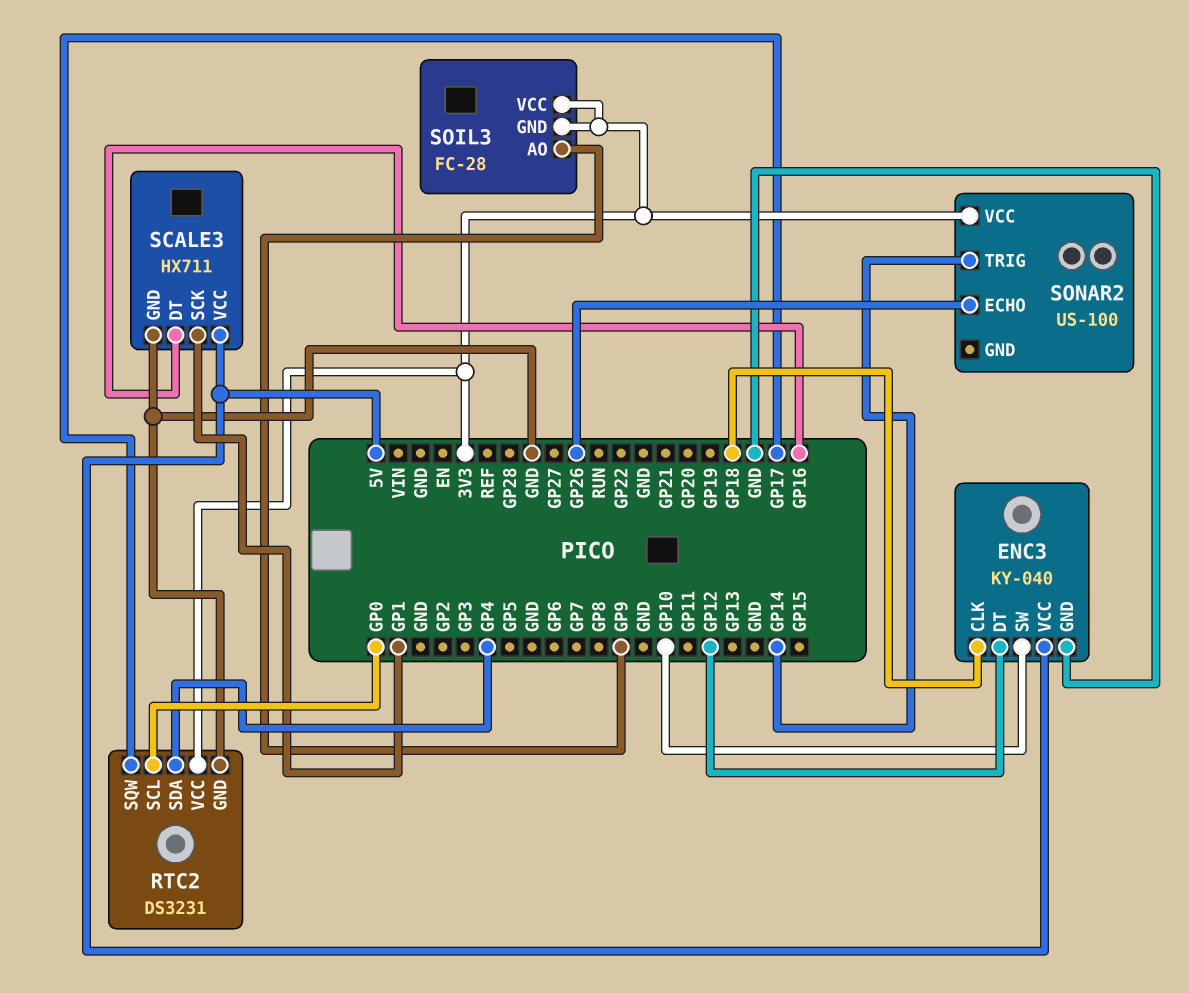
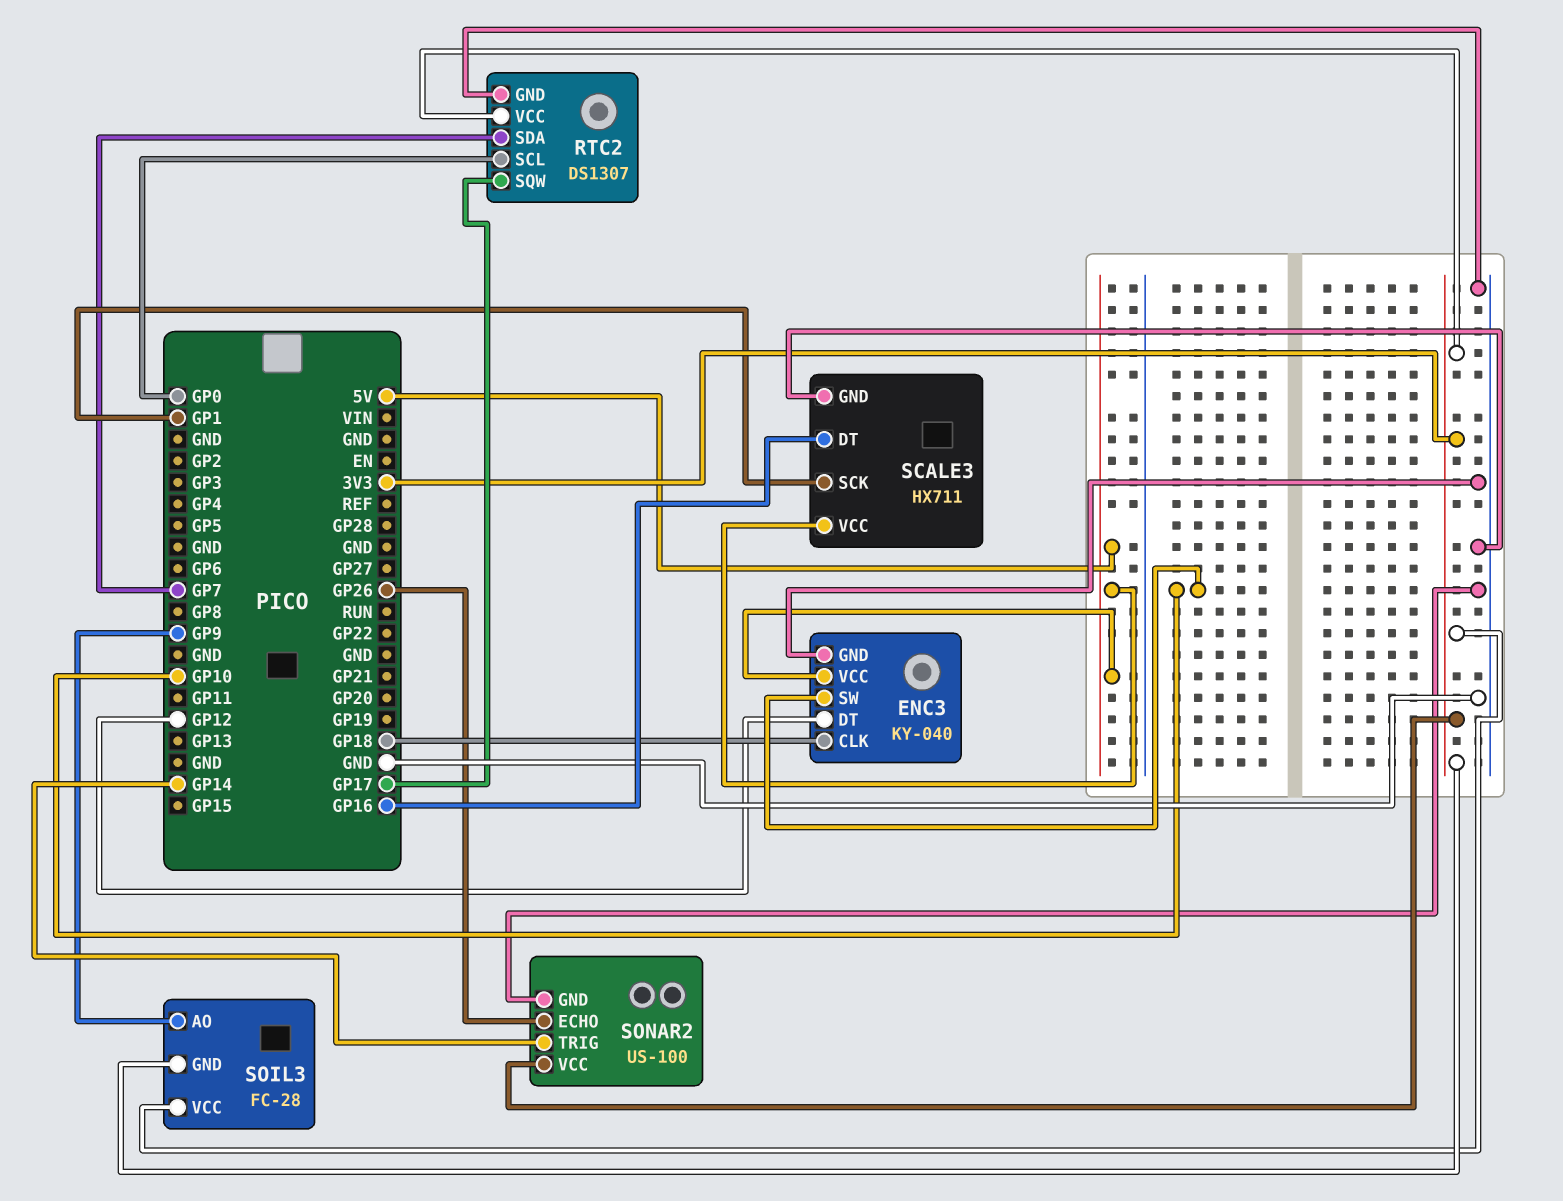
RTC2: DS3231 -> DS1307
RTC2 pin SDA: GP4 -> GP7
SONAR2 pin GND: none -> GND

